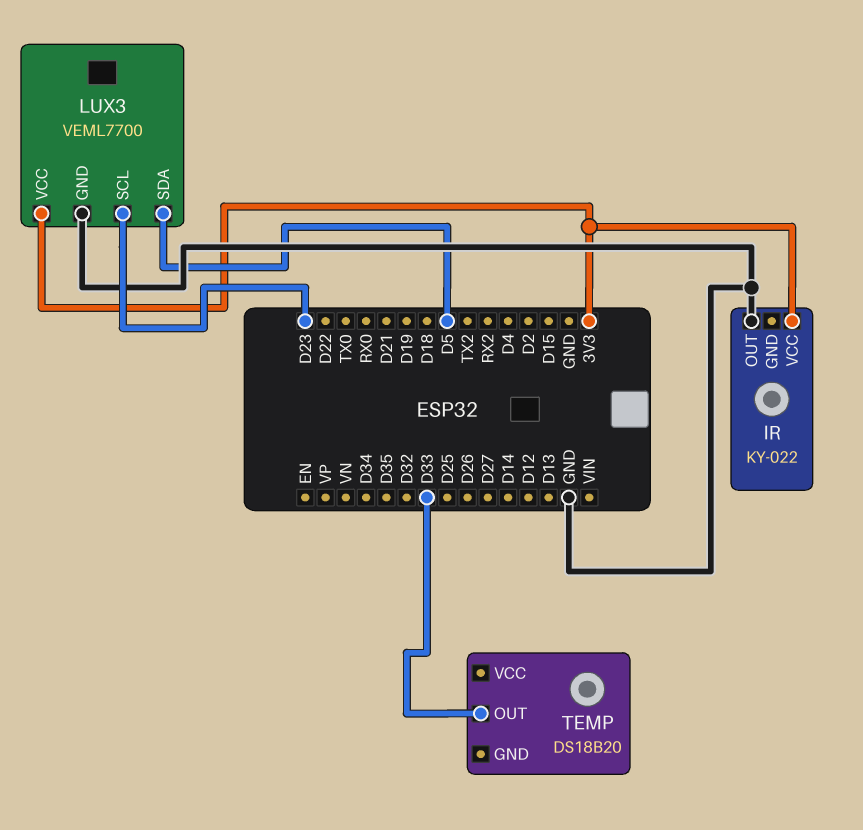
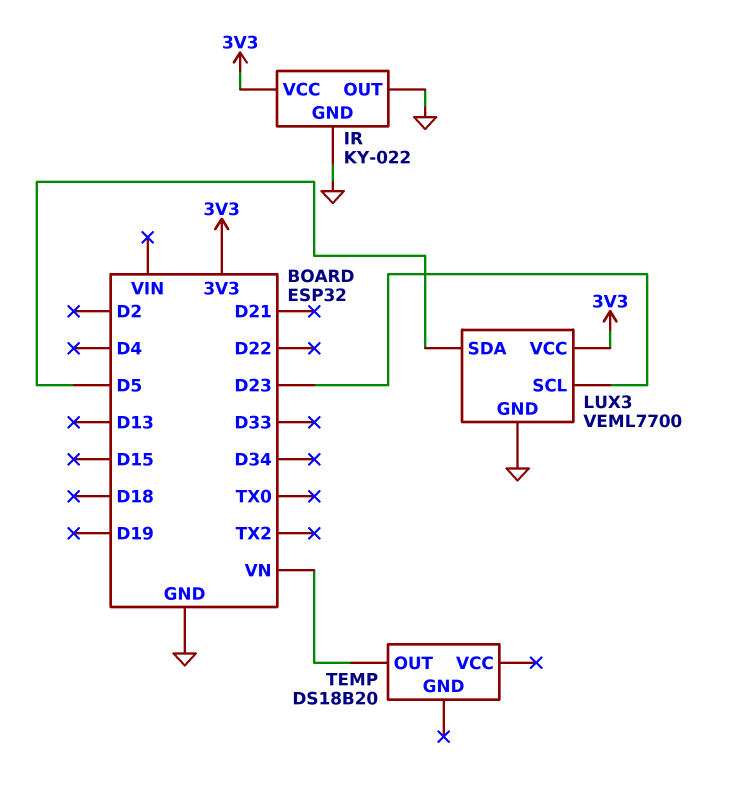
IR pin GND: none -> GND
TEMP pin OUT: D33 -> VN

